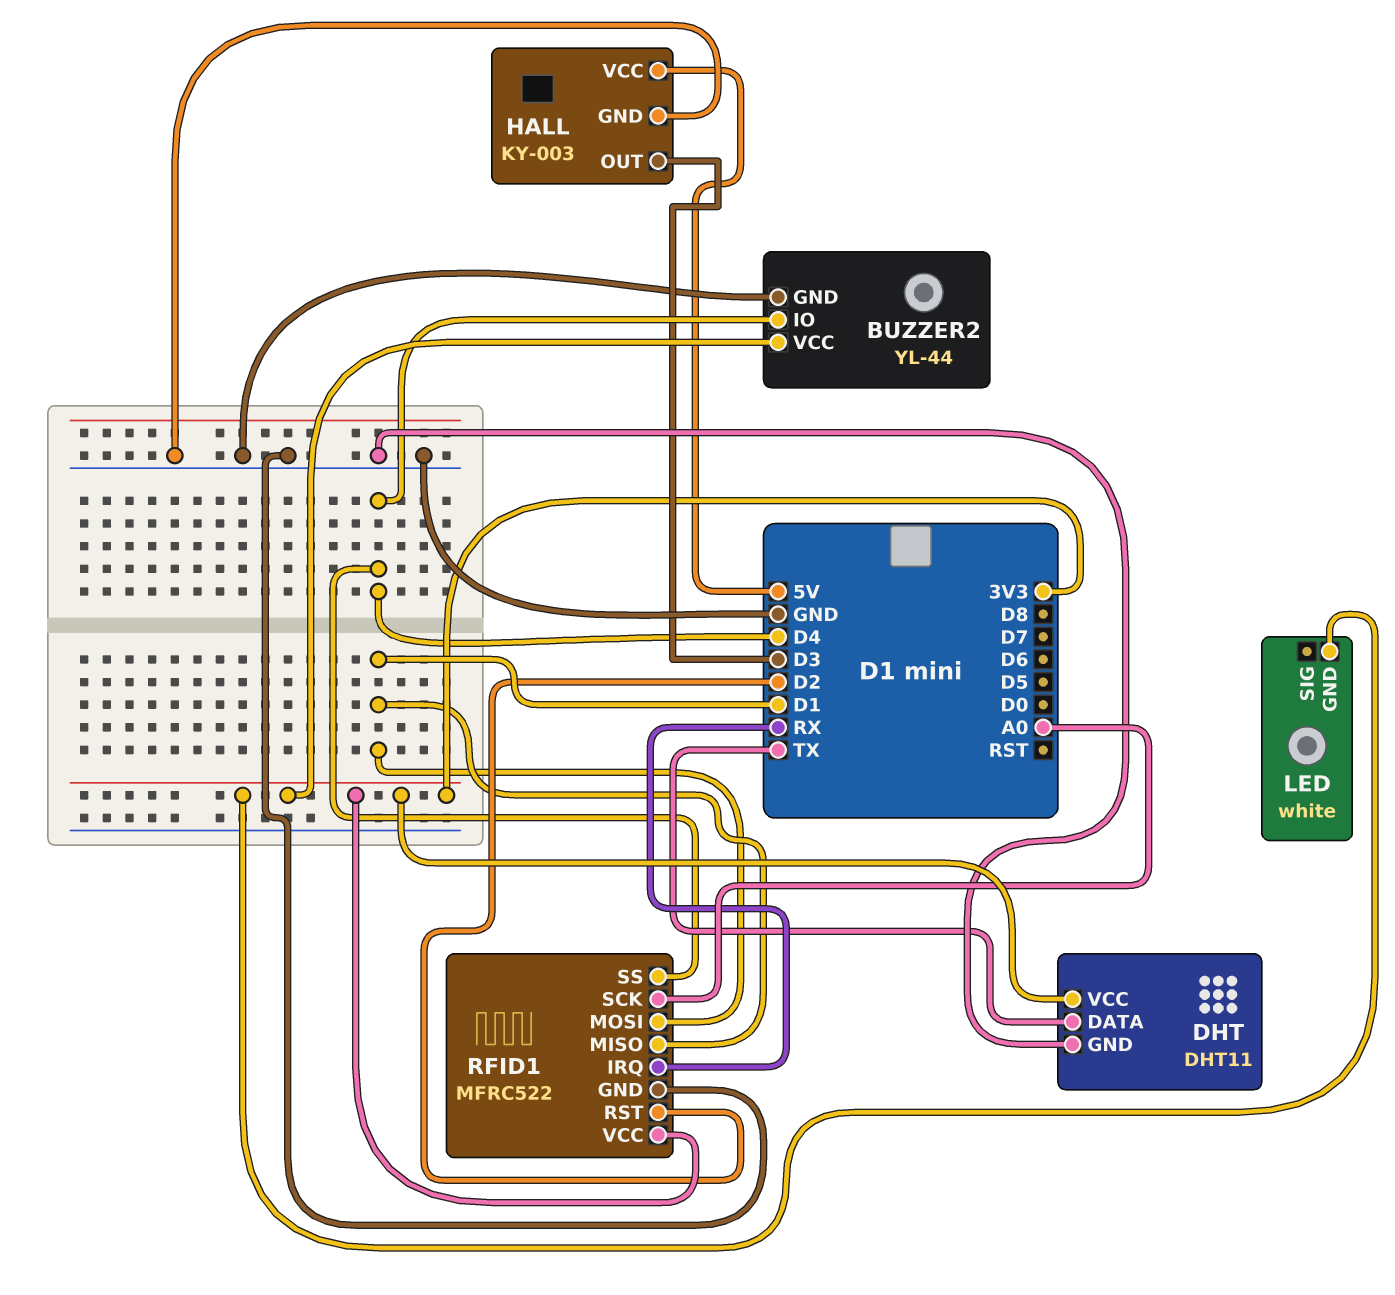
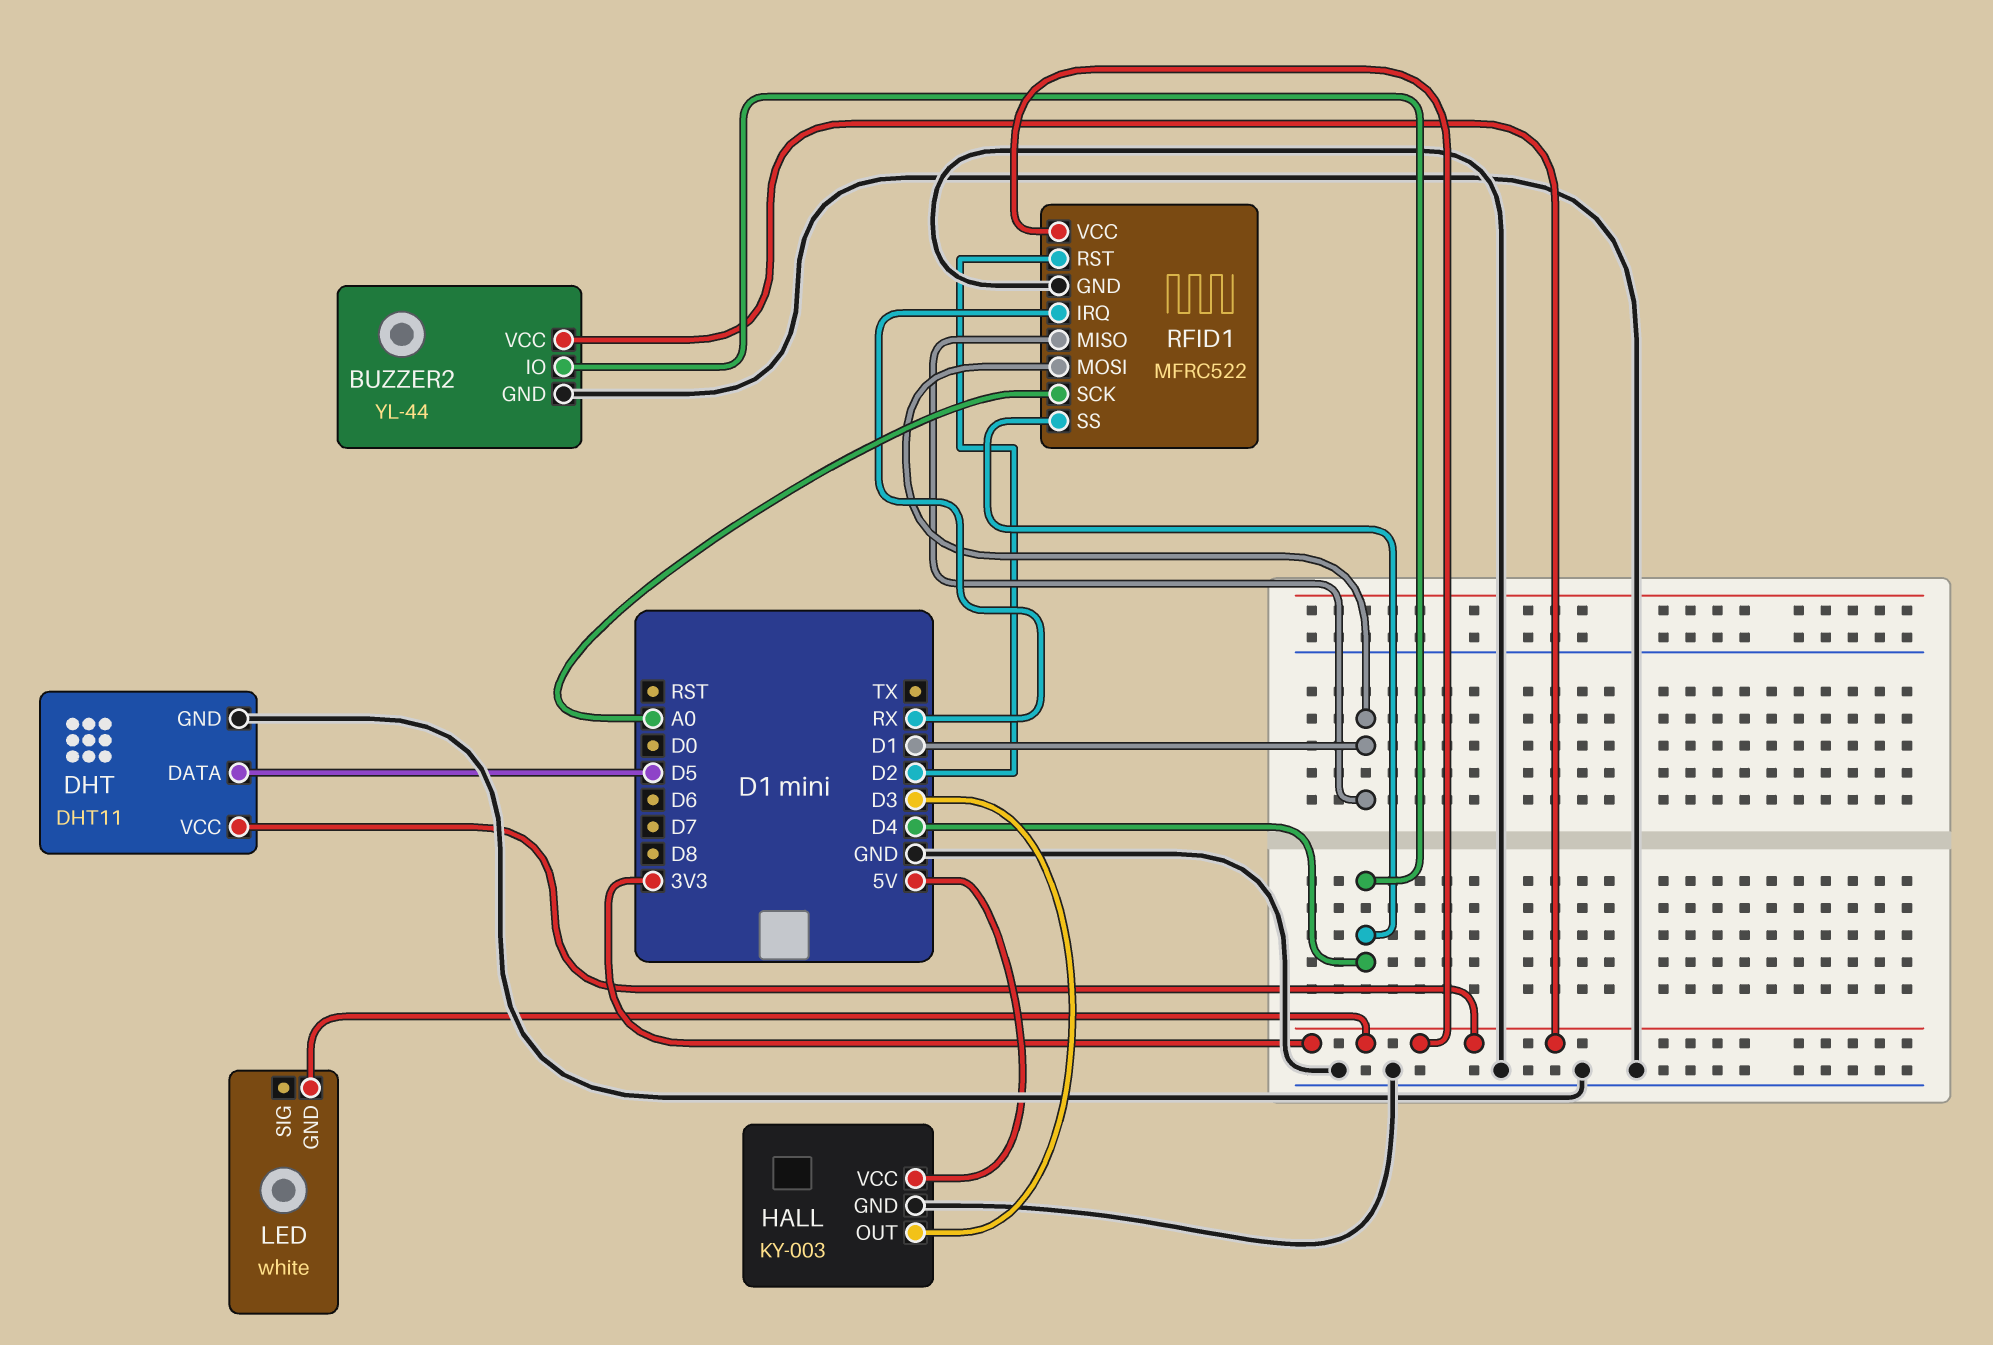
DHT pin DATA: TX -> D5

